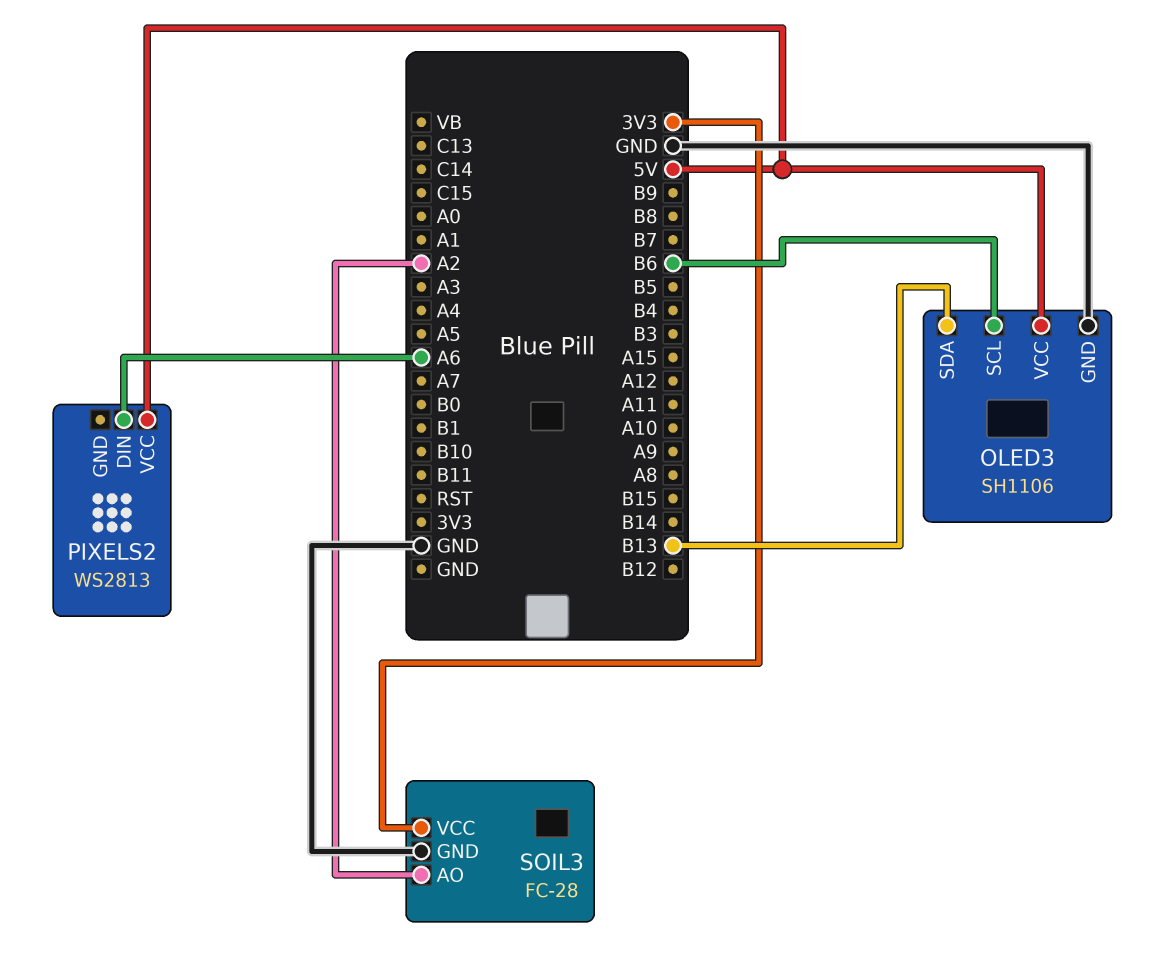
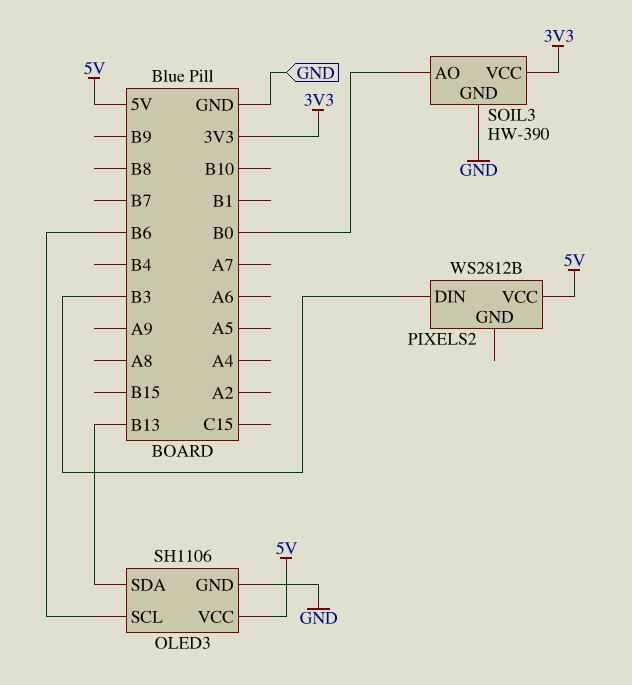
PIXELS2: WS2813 -> WS2812B
PIXELS2 pin DIN: A6 -> B3
SOIL3: FC-28 -> HW-390
SOIL3 pin AO: A2 -> B0

